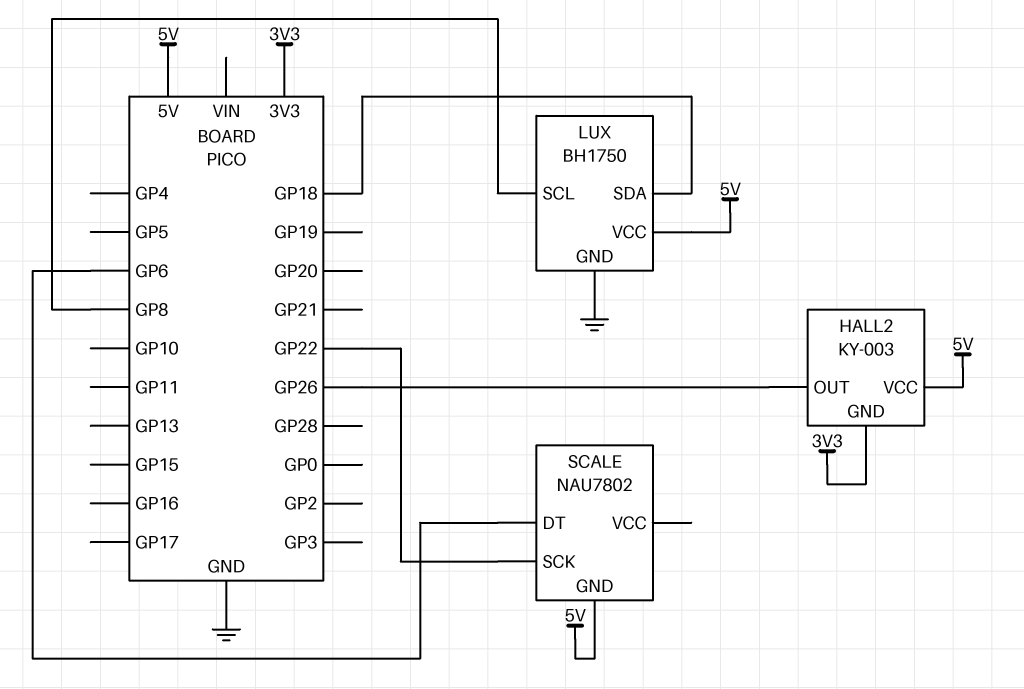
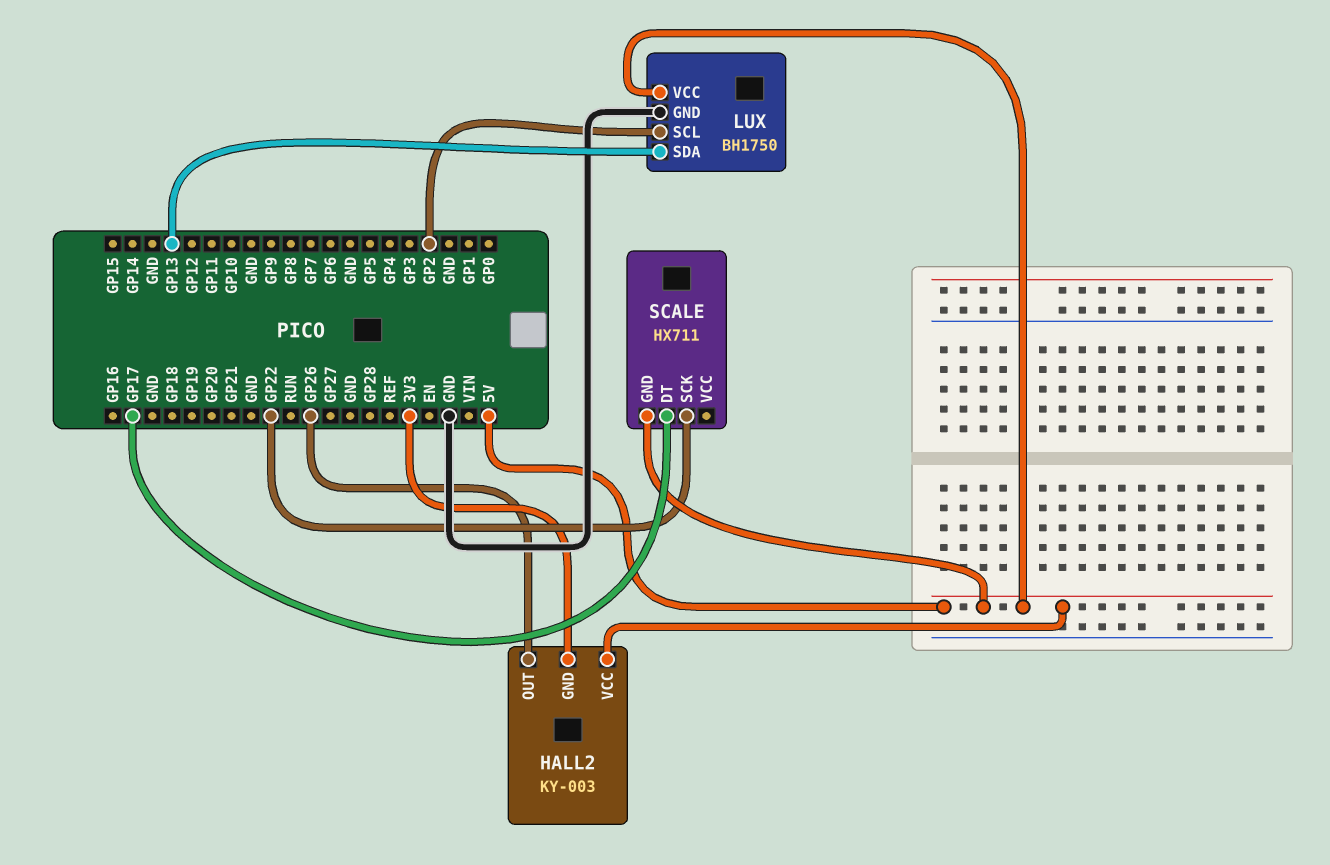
LUX pin SCL: GP8 -> GP2
LUX pin SDA: GP18 -> GP13
SCALE: NAU7802 -> HX711
SCALE pin DT: GP6 -> GP17

